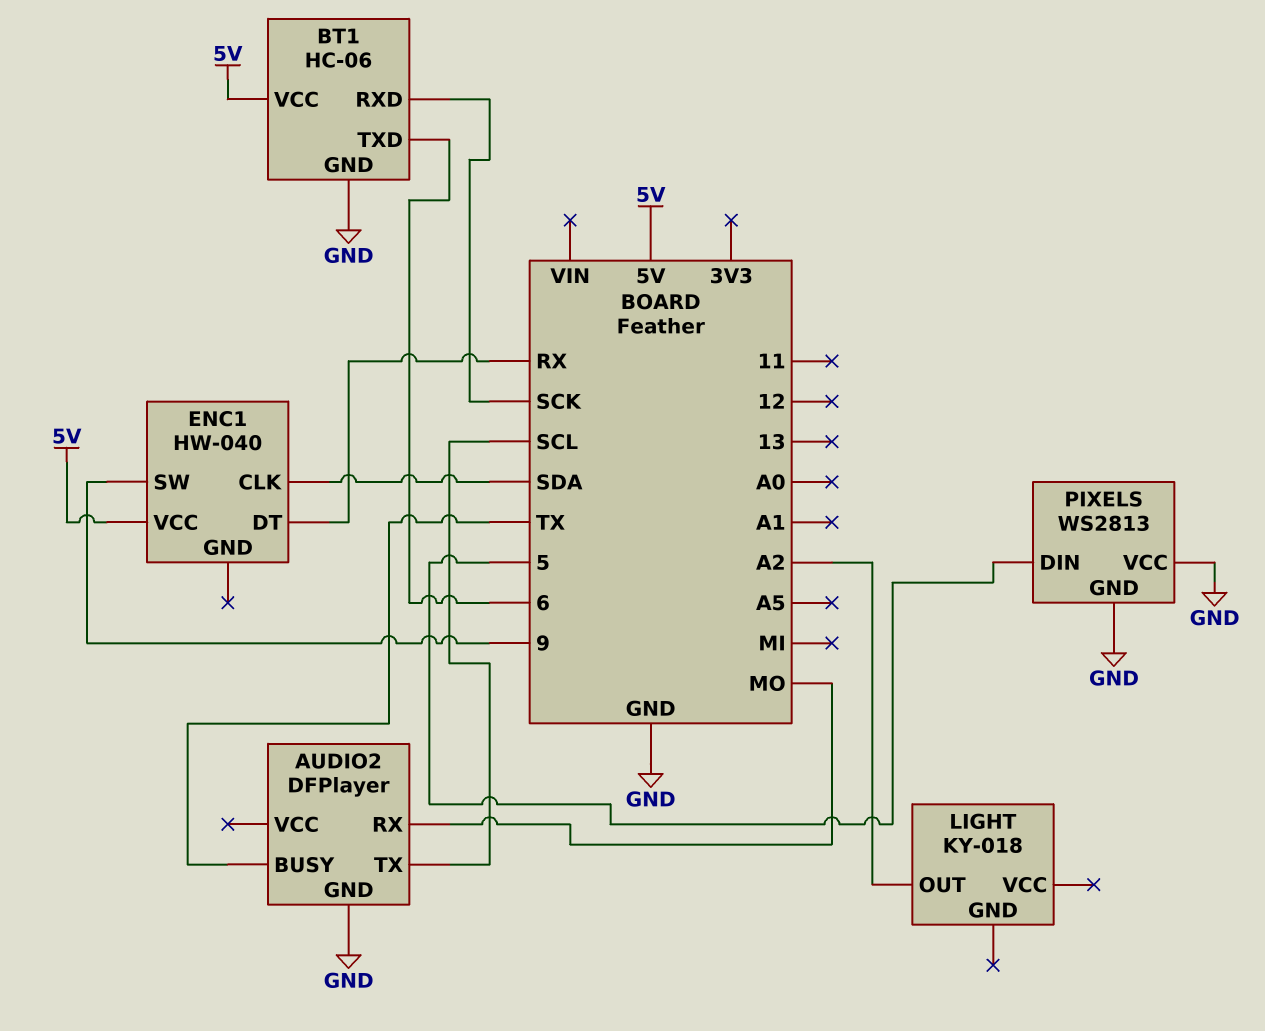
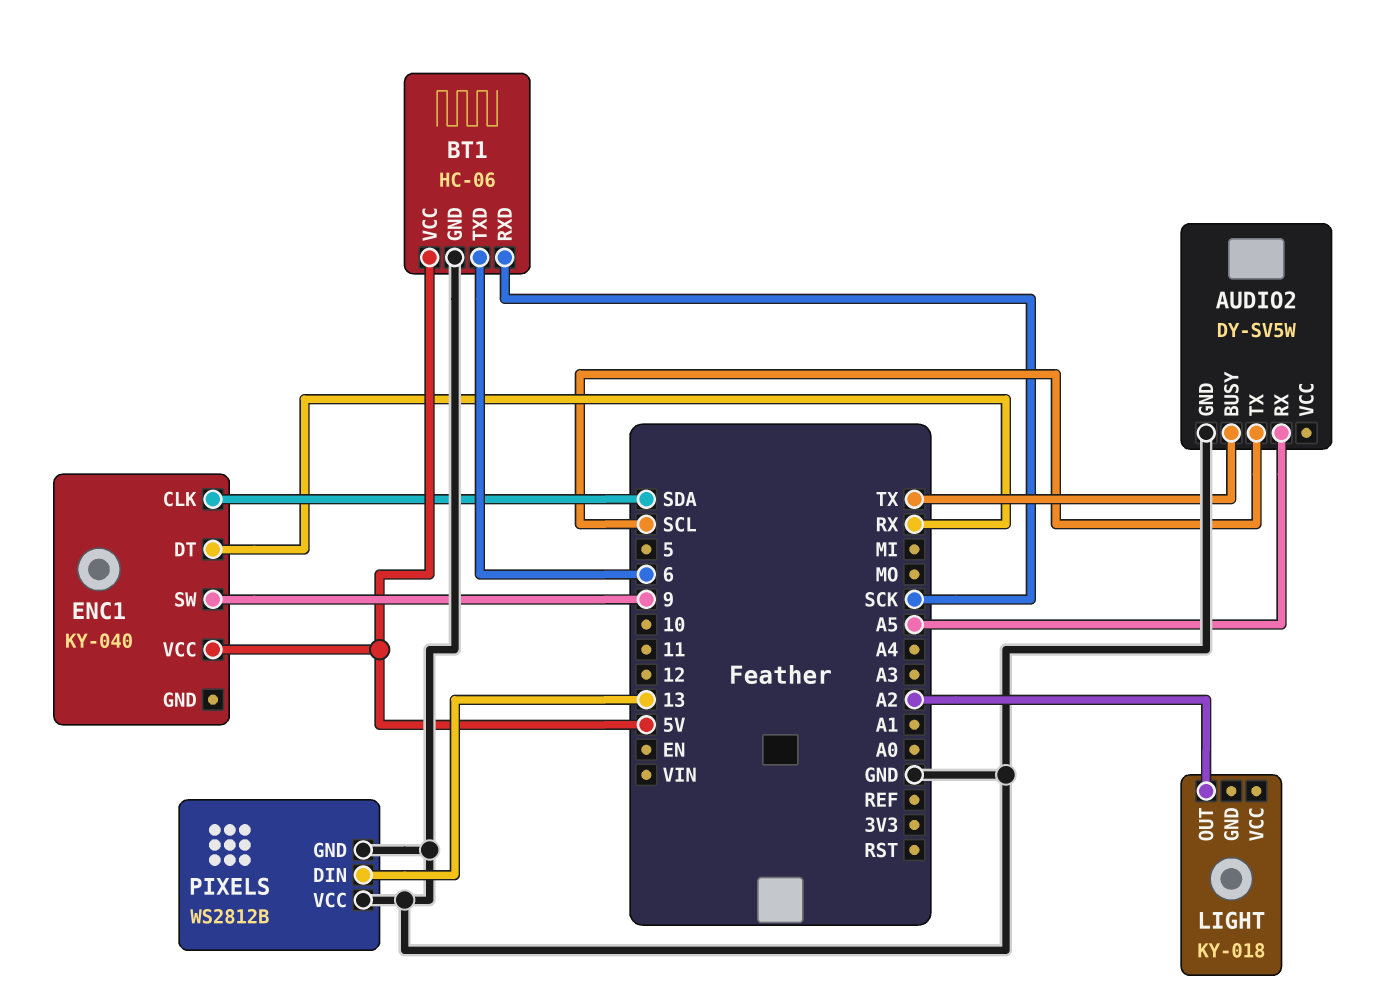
AUDIO2: DFPlayer -> DY-SV5W
AUDIO2 pin RX: MO -> A5
ENC1: HW-040 -> KY-040
PIXELS: WS2813 -> WS2812B
PIXELS pin DIN: 5 -> 13

